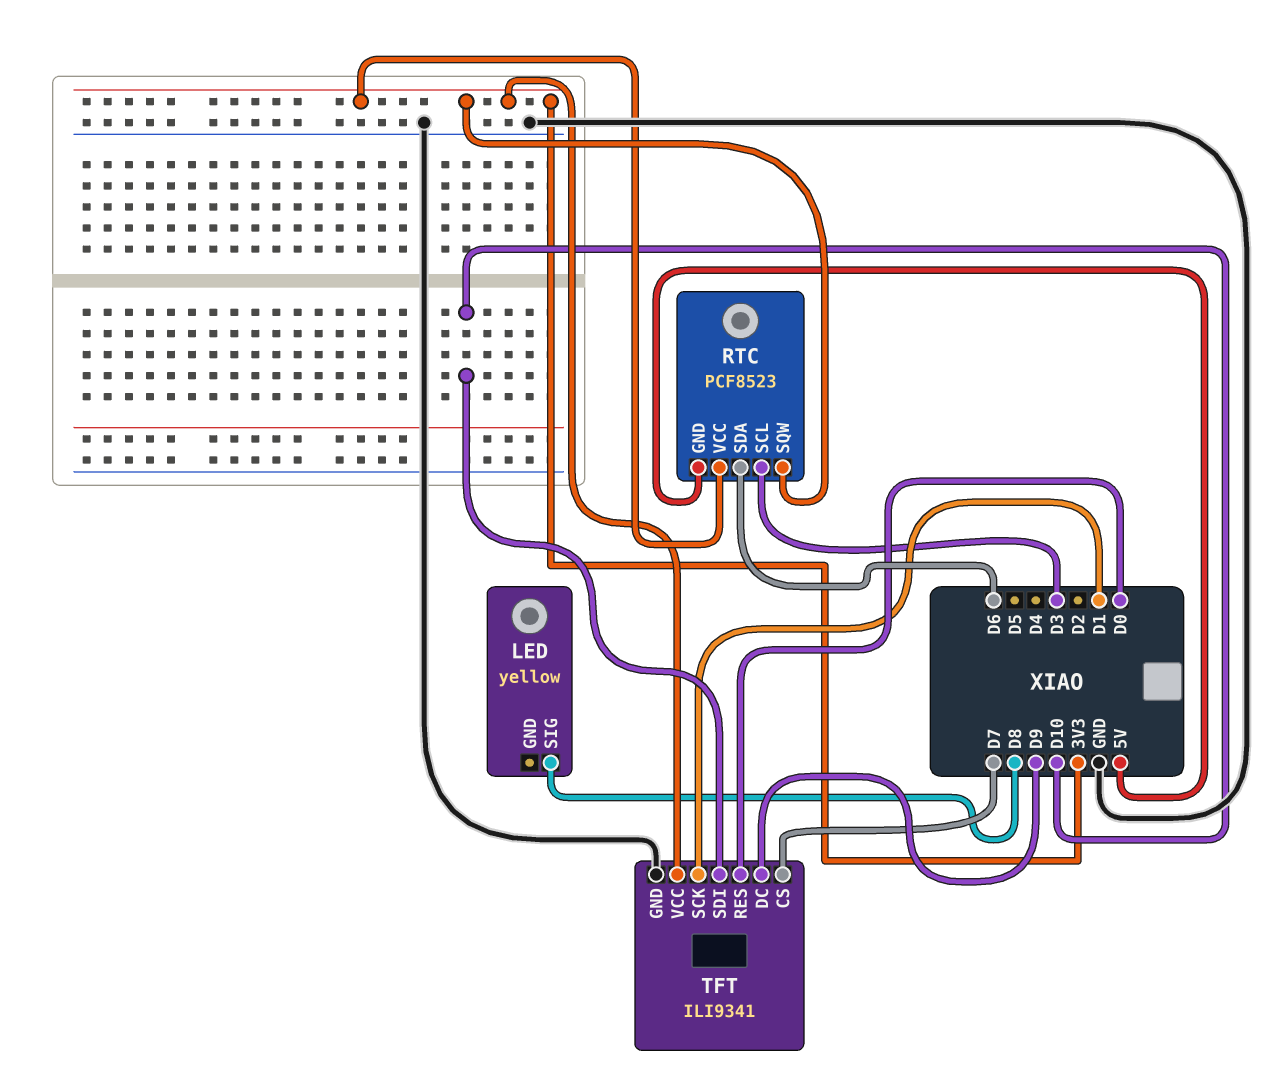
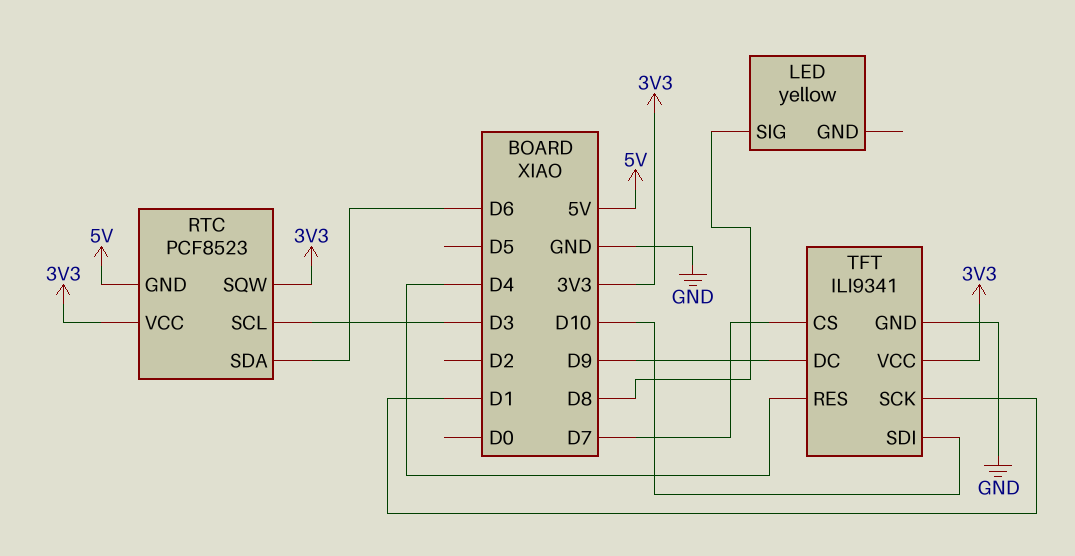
TFT pin RES: D0 -> D4

